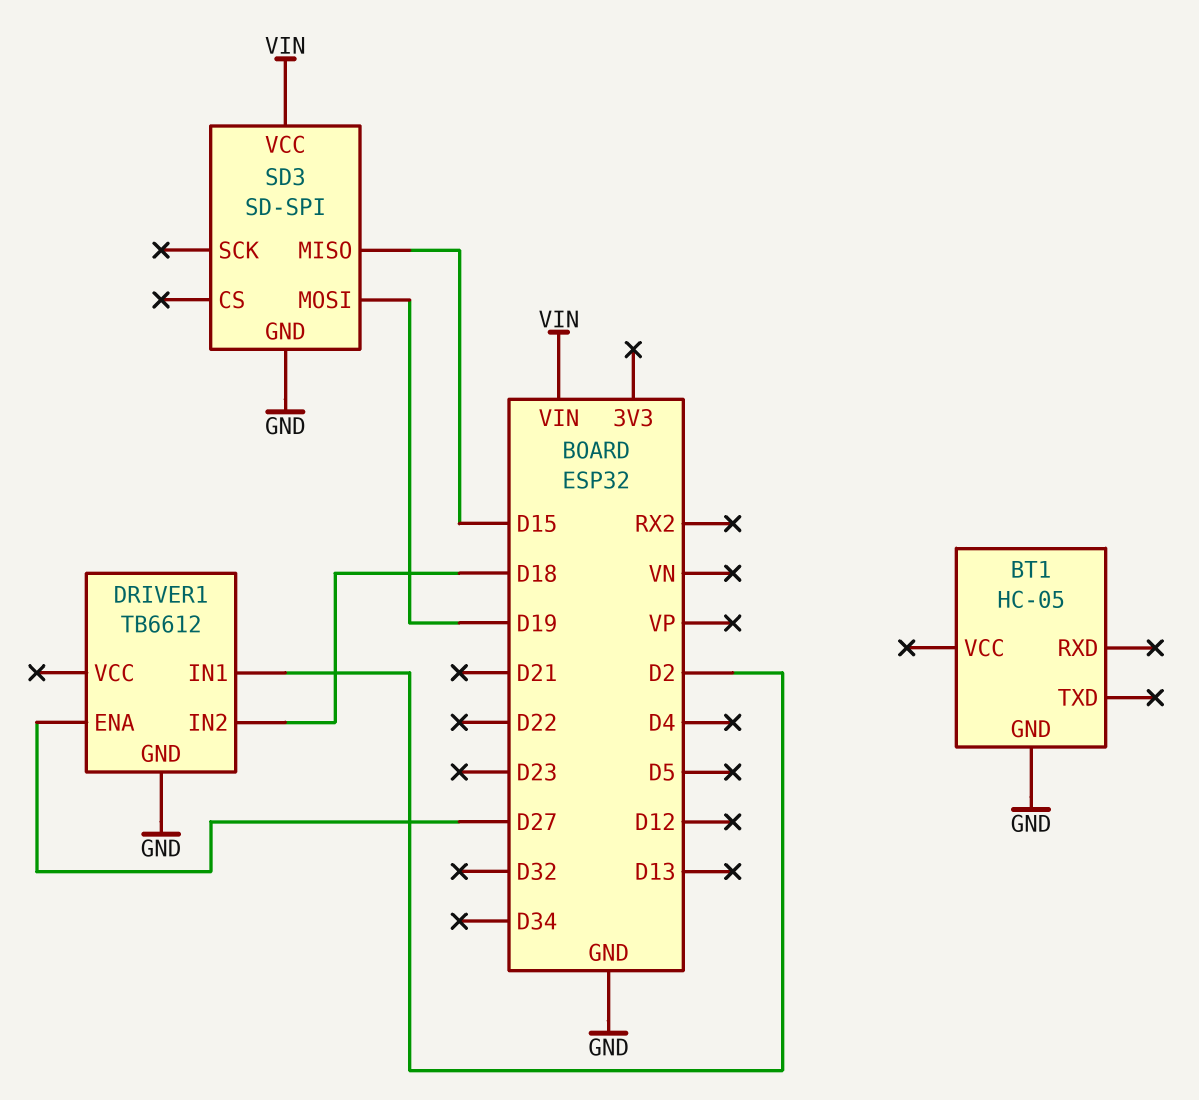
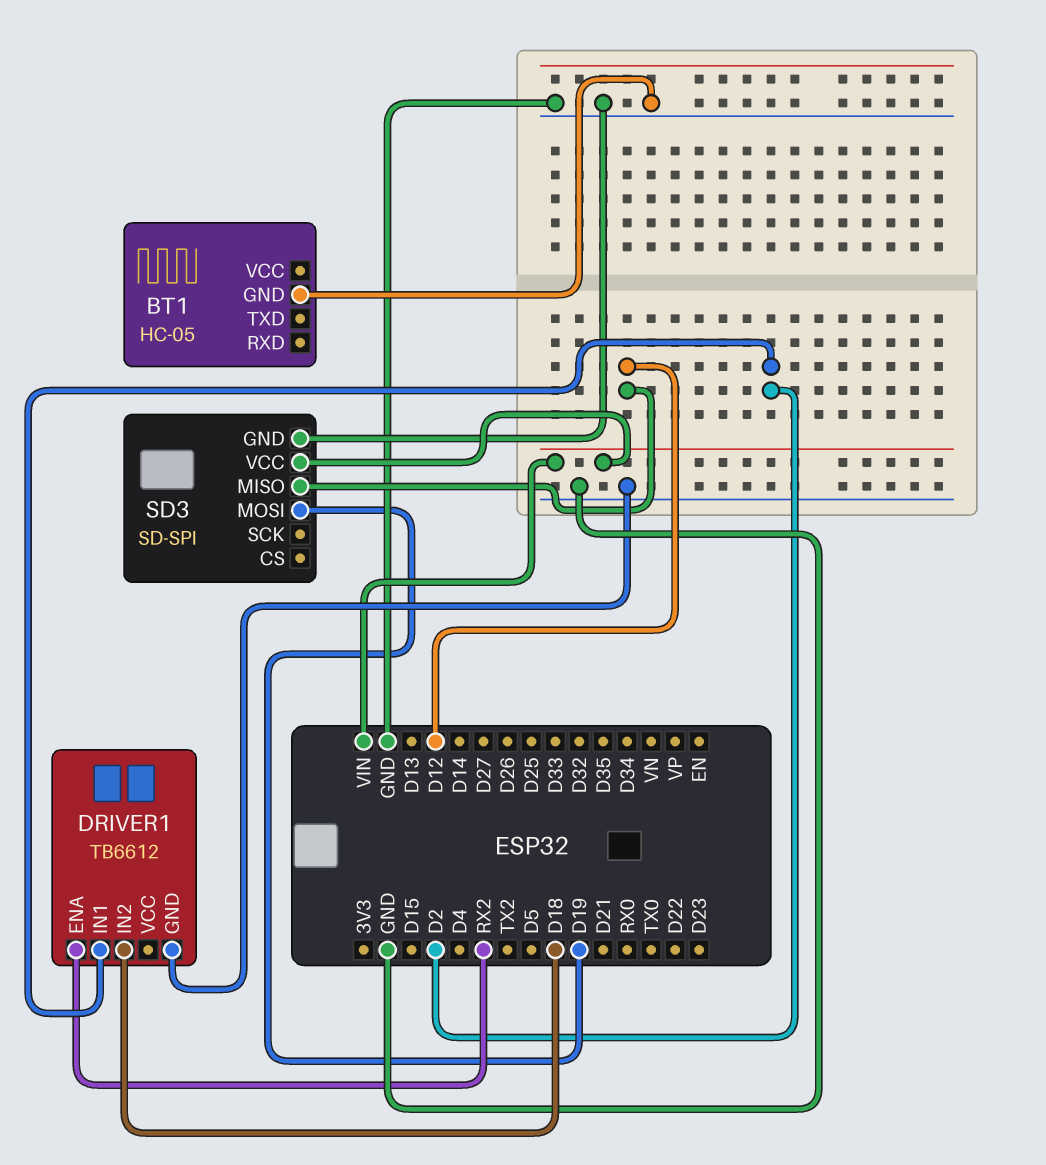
DRIVER1 pin ENA: D27 -> RX2
SD3 pin MISO: D15 -> D12

